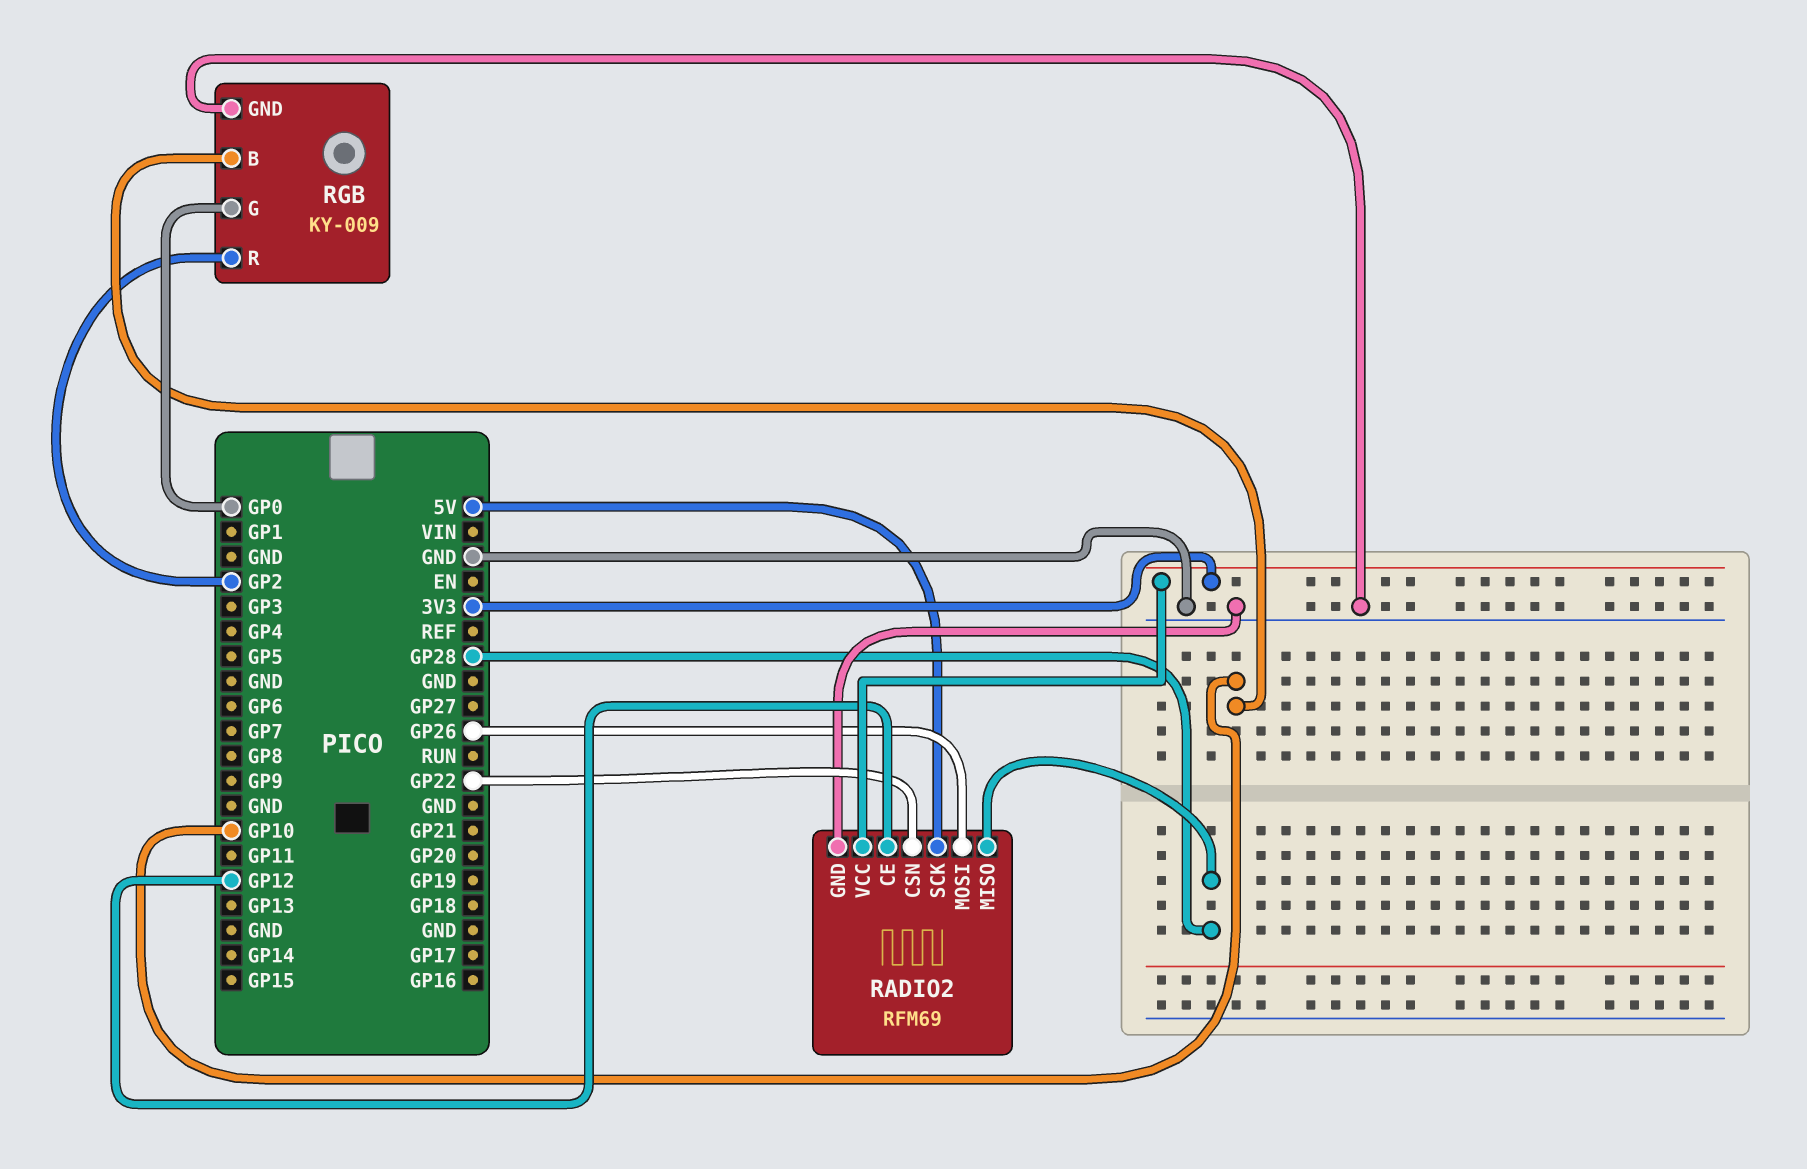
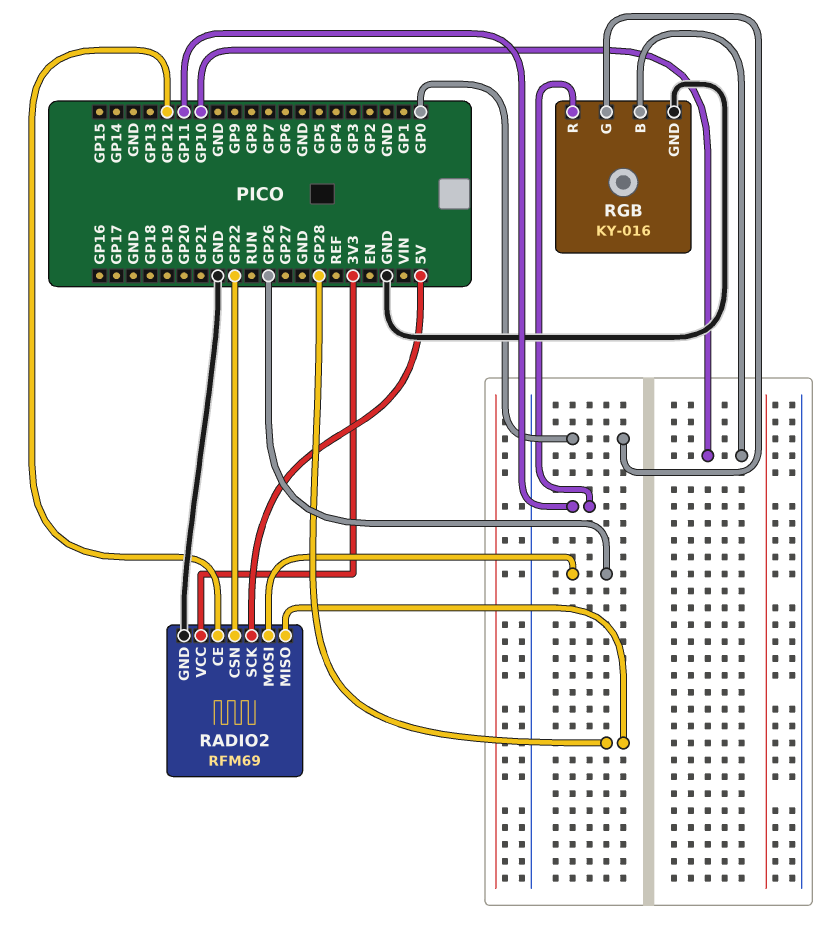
RGB: KY-009 -> KY-016
RGB pin R: GP2 -> GP11

